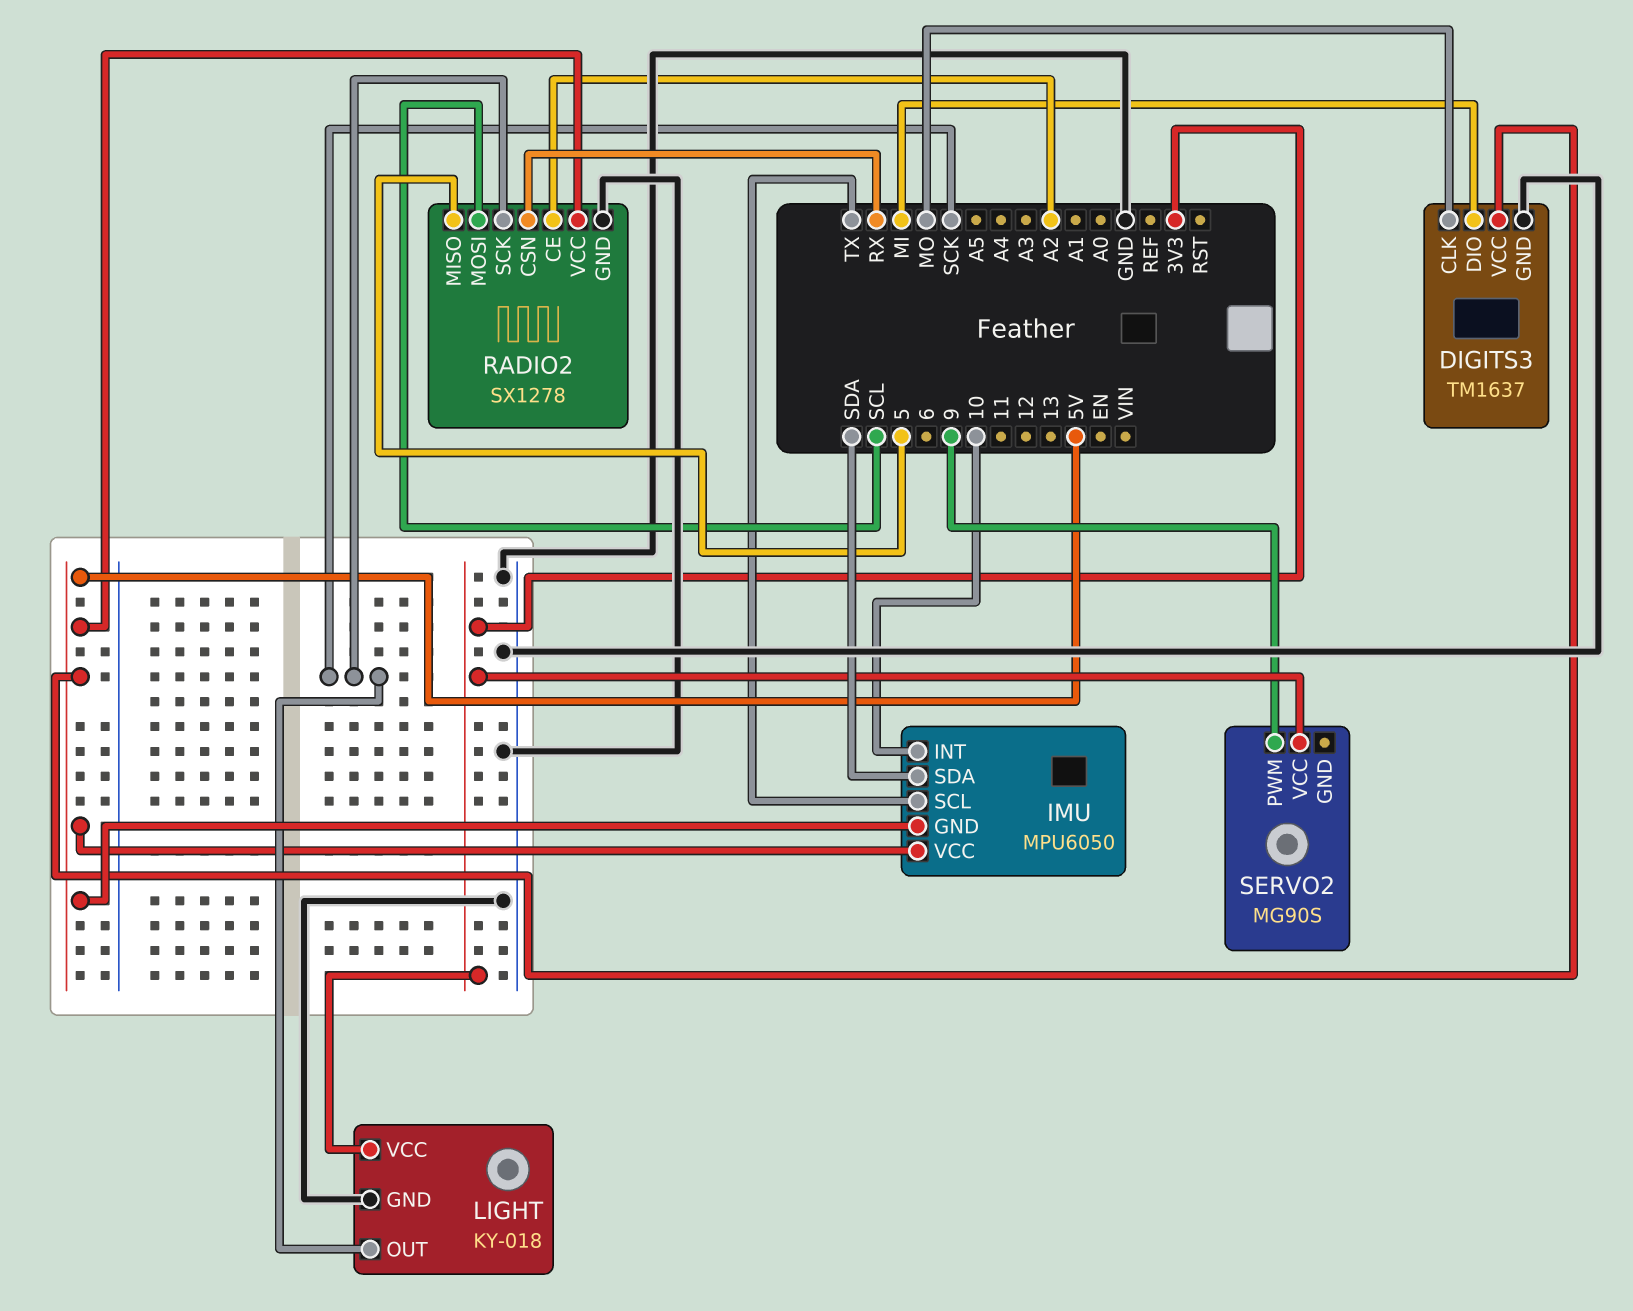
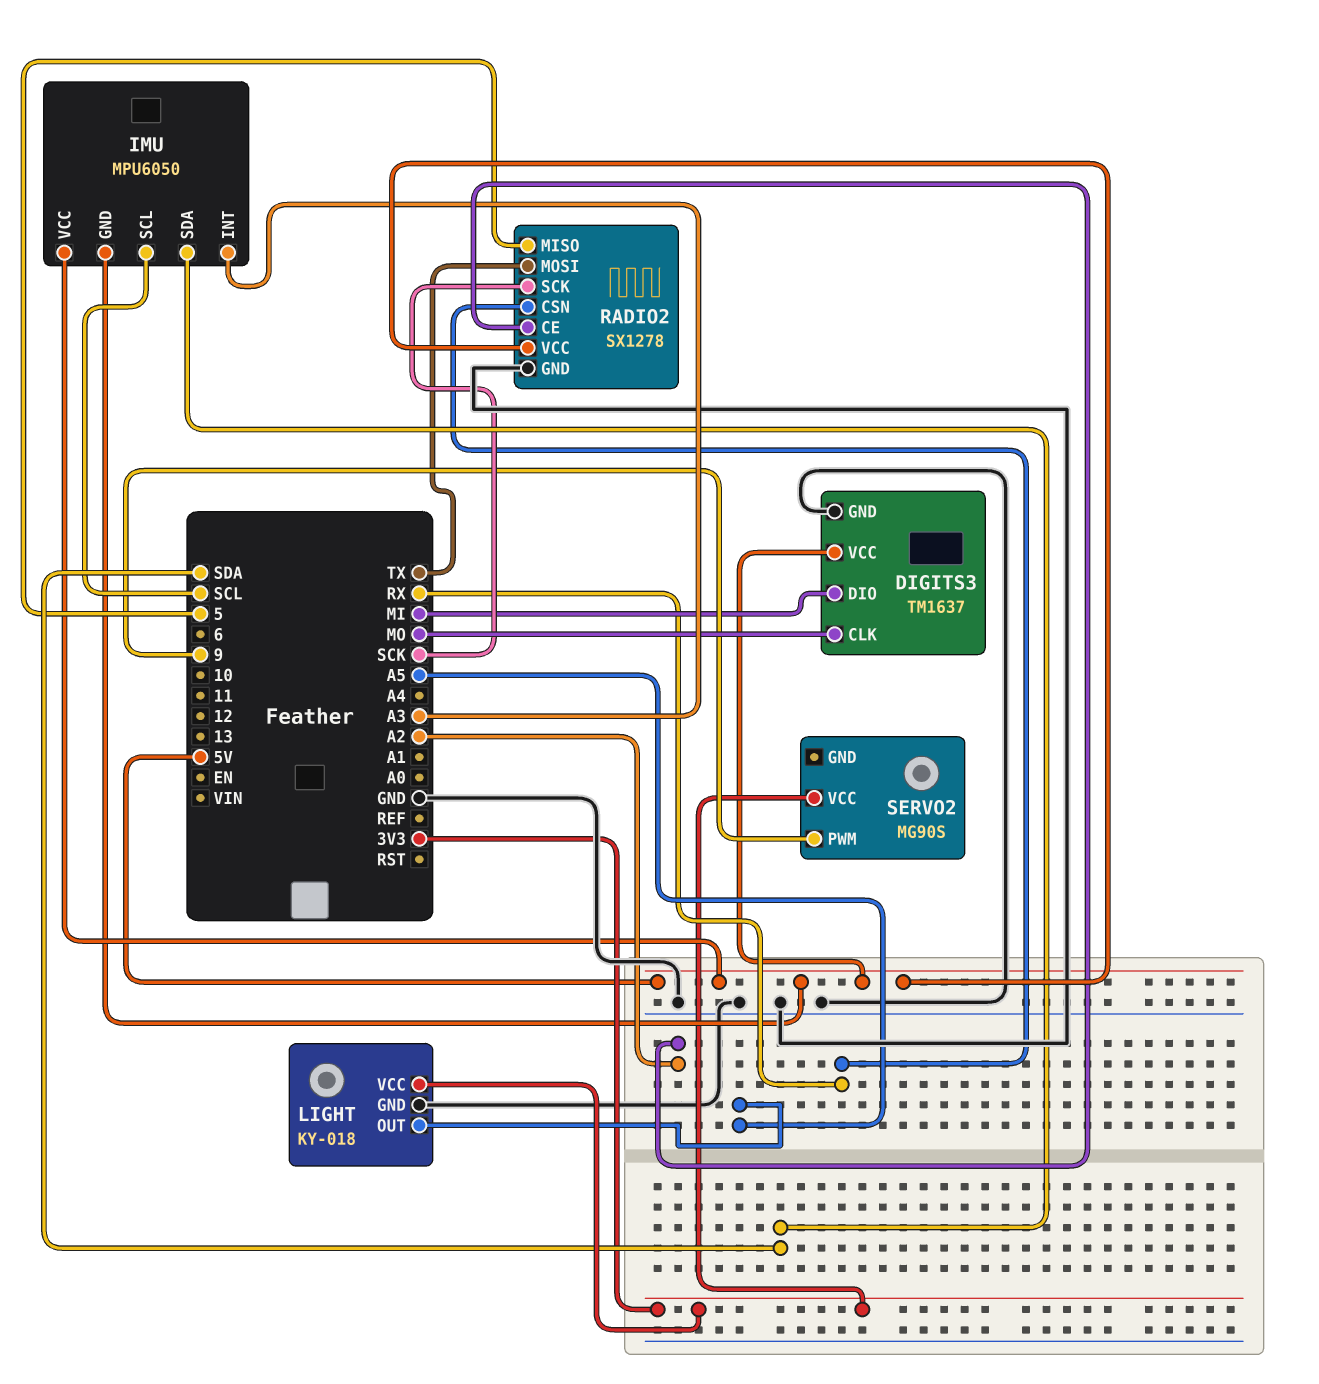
IMU pin INT: 10 -> A3
IMU pin SCL: TX -> SCL
LIGHT pin OUT: SCK -> A5
RADIO2 pin MOSI: SCL -> TX

